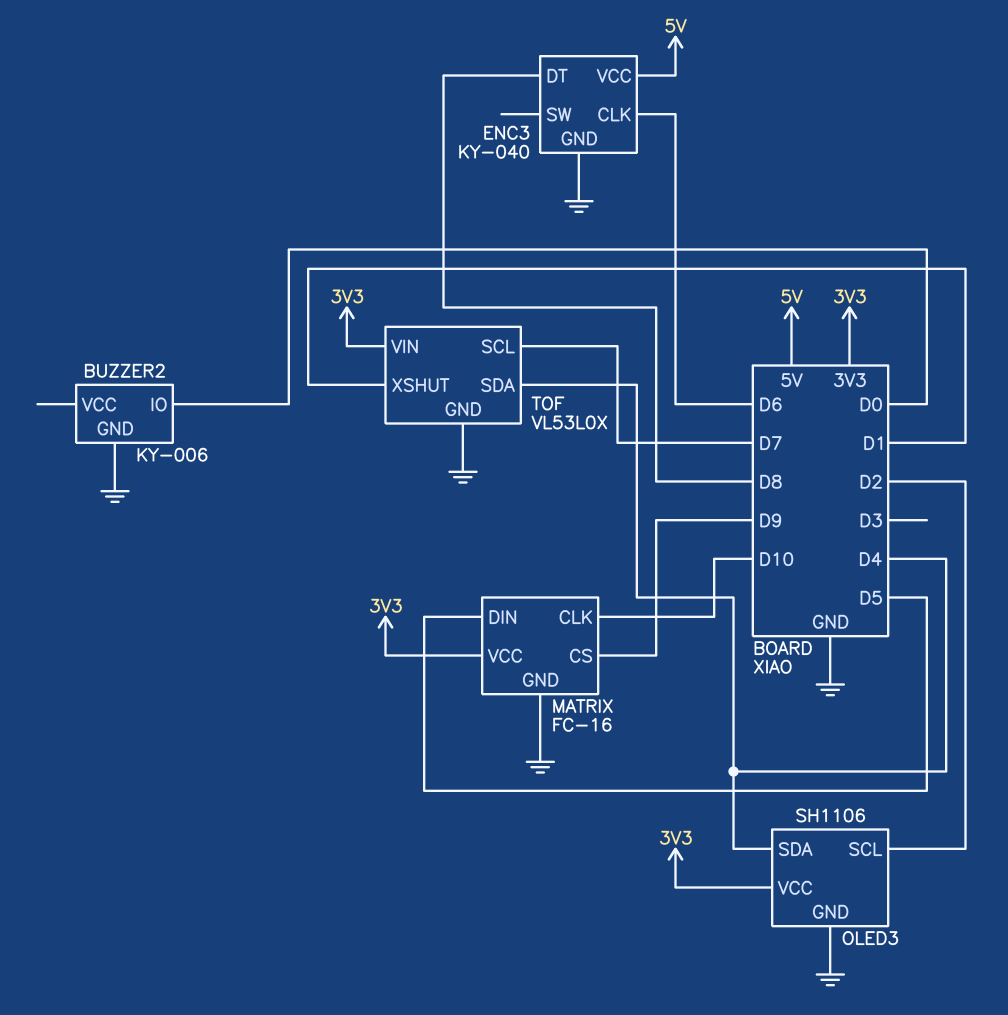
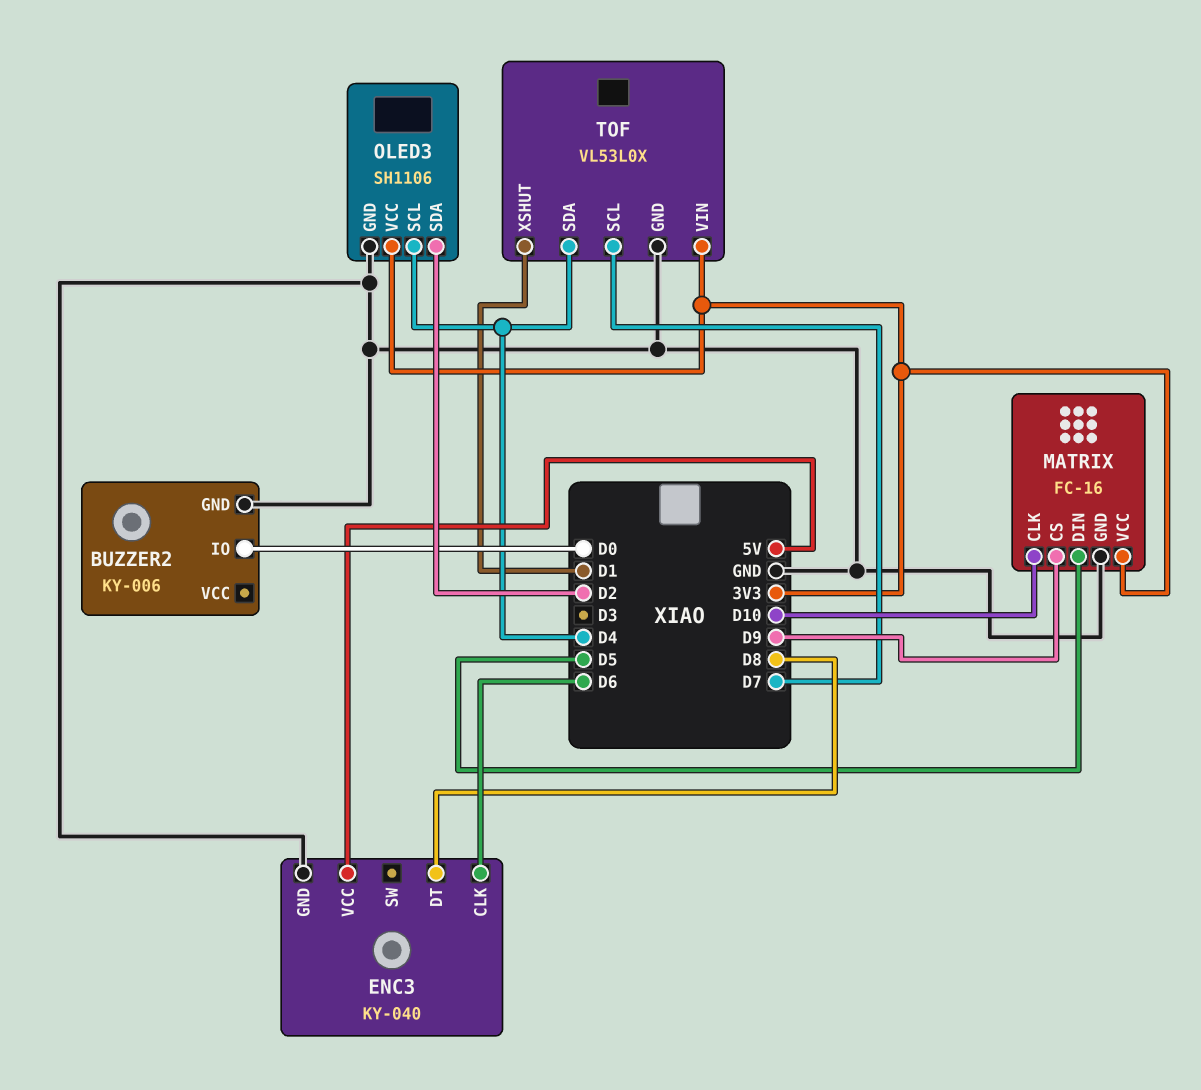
OLED3 pin SCL: D2 -> D4
OLED3 pin SDA: D4 -> D2

